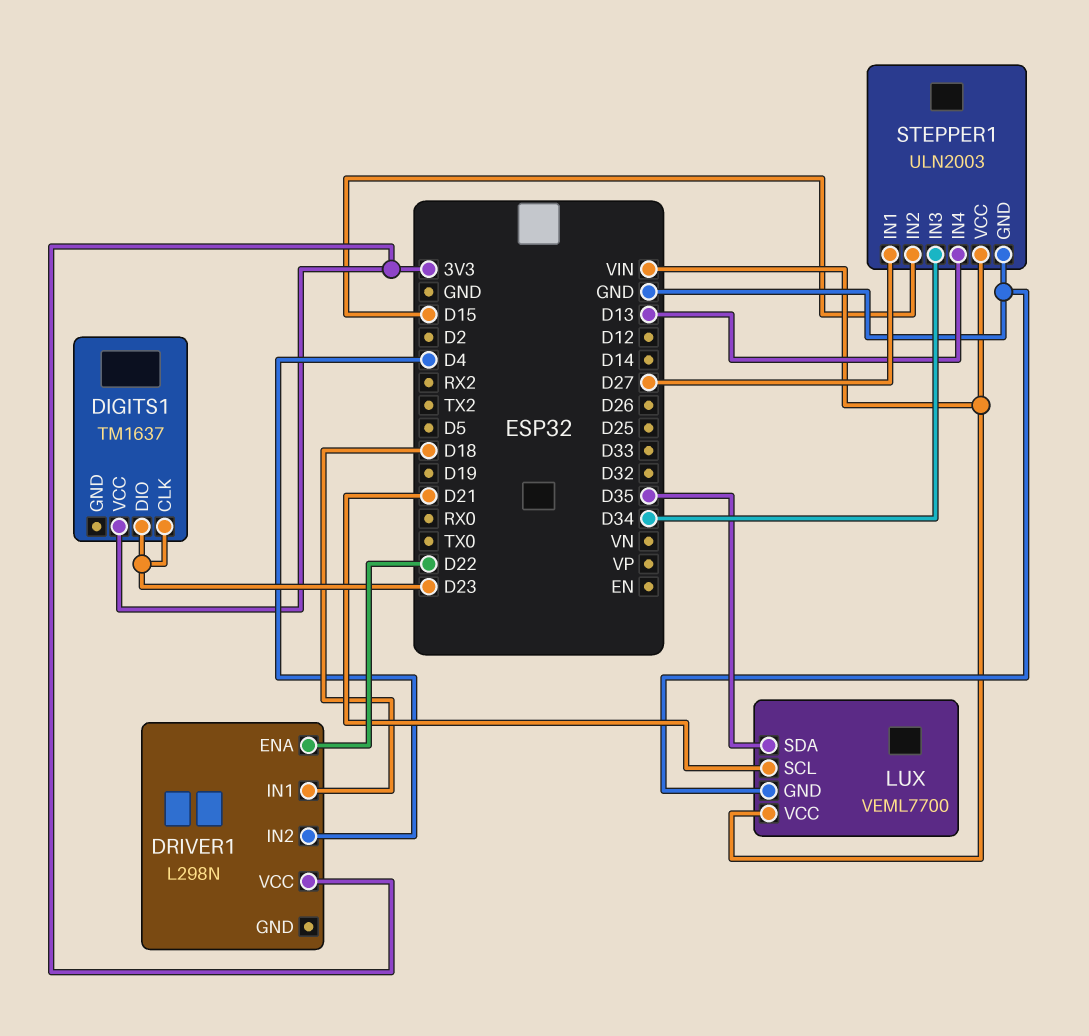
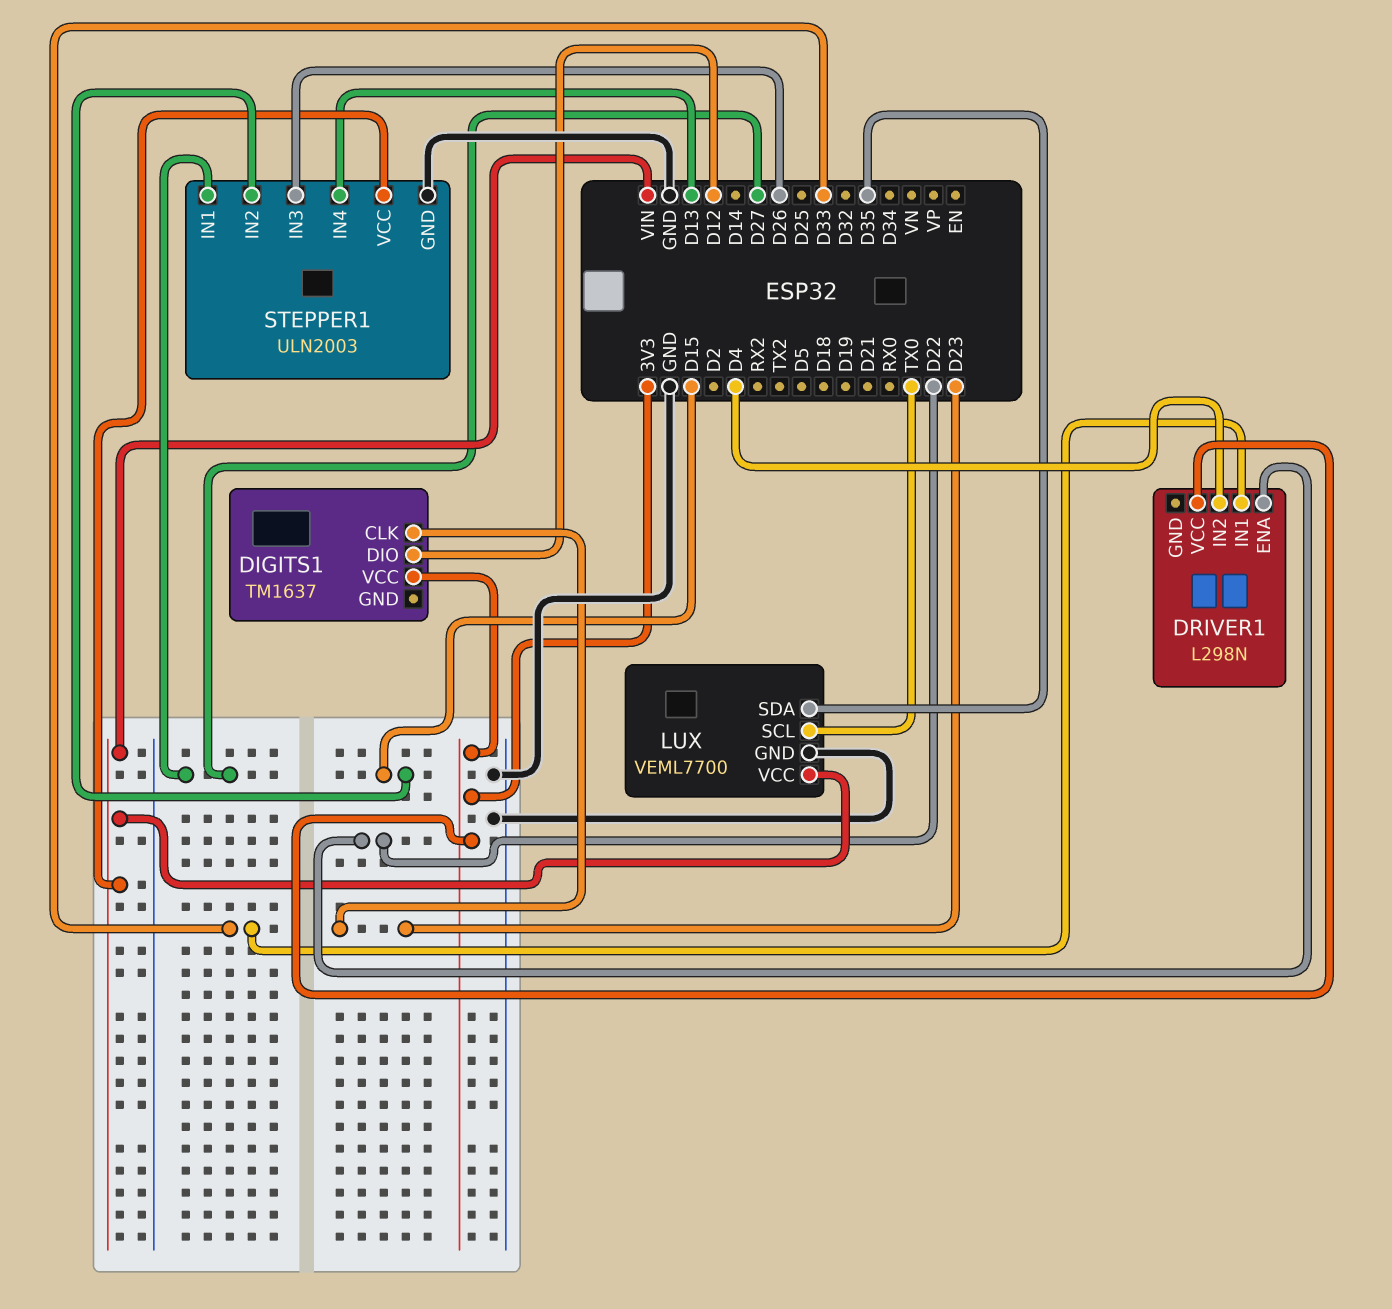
DIGITS1 pin DIO: D23 -> D12
DRIVER1 pin IN1: D18 -> D33
LUX pin SCL: D21 -> TX0
STEPPER1 pin IN3: D34 -> D26

